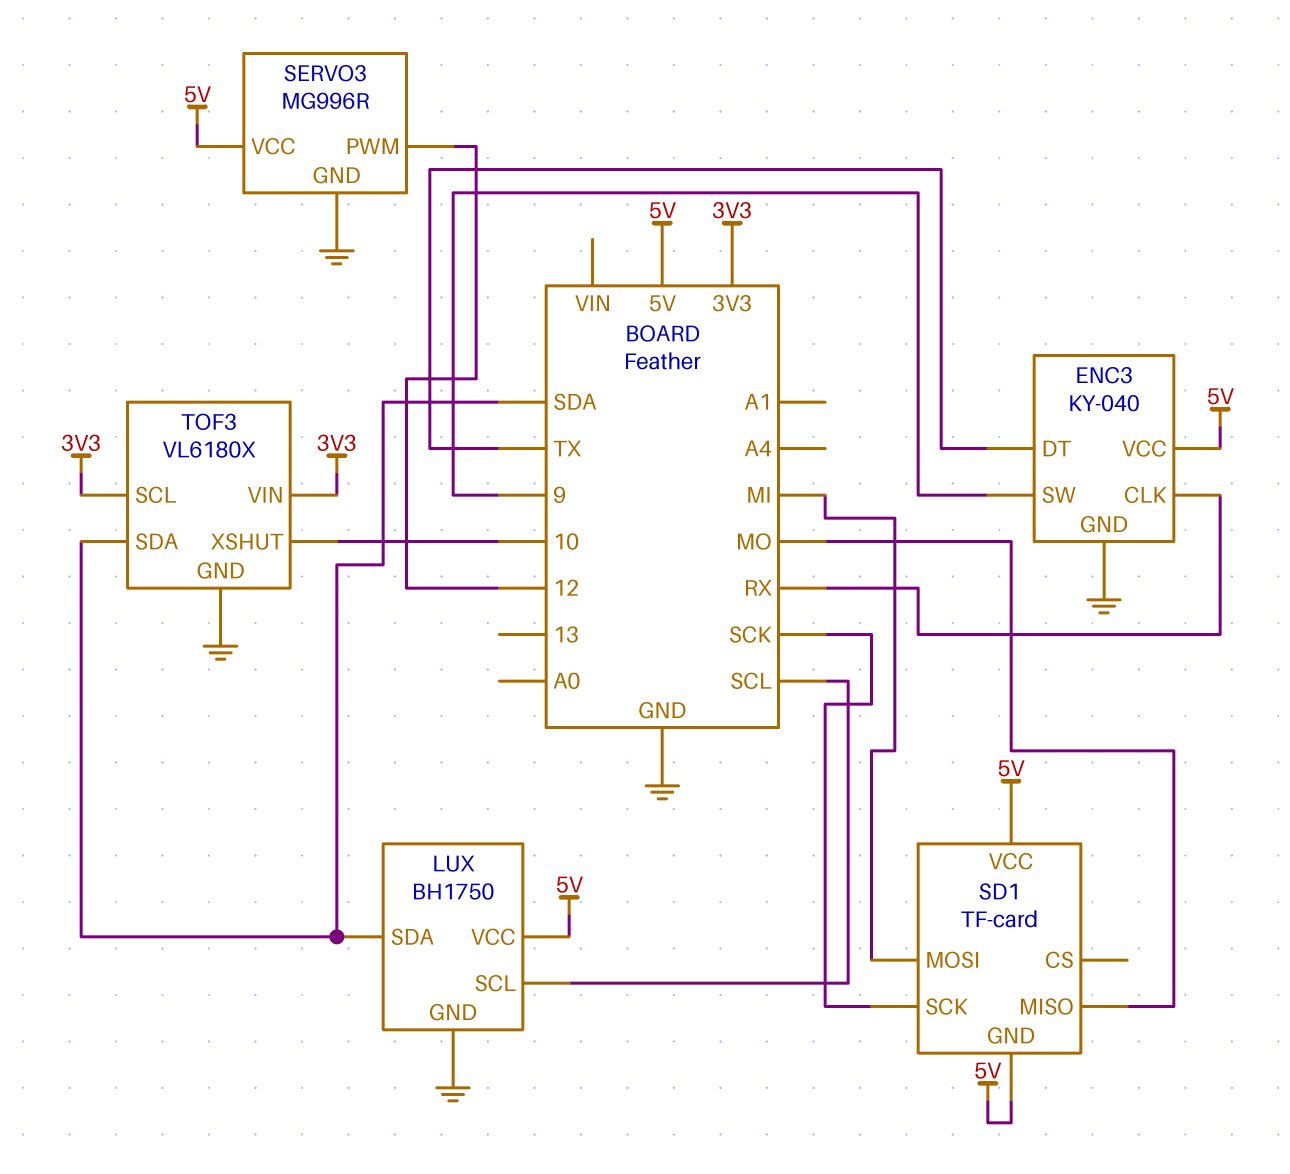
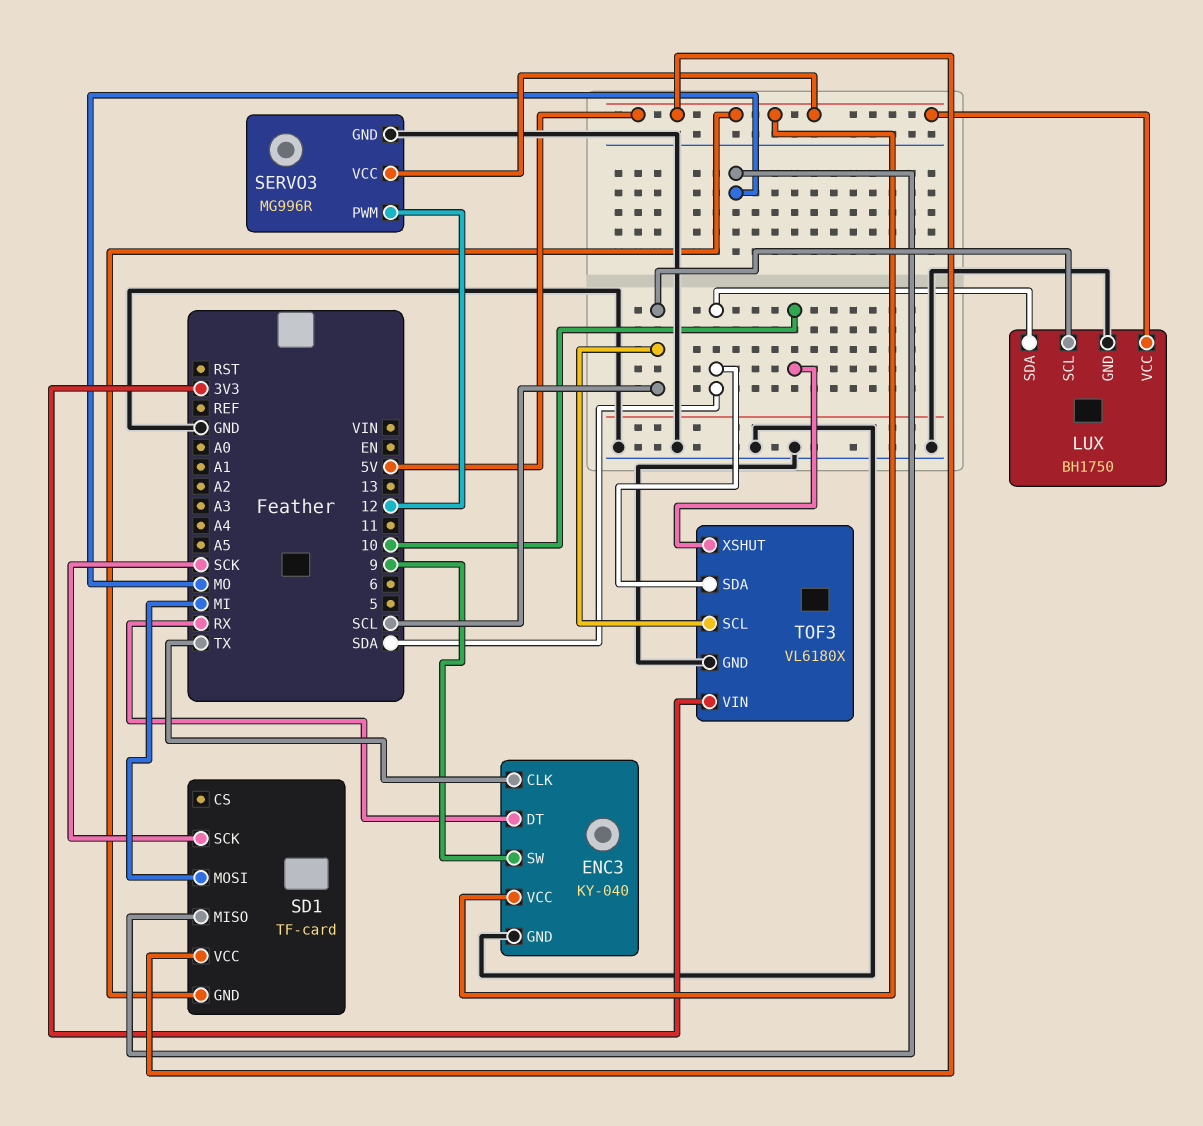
ENC3 pin CLK: RX -> TX
ENC3 pin DT: TX -> RX
TOF3 pin SCL: 3V3 -> SCL

